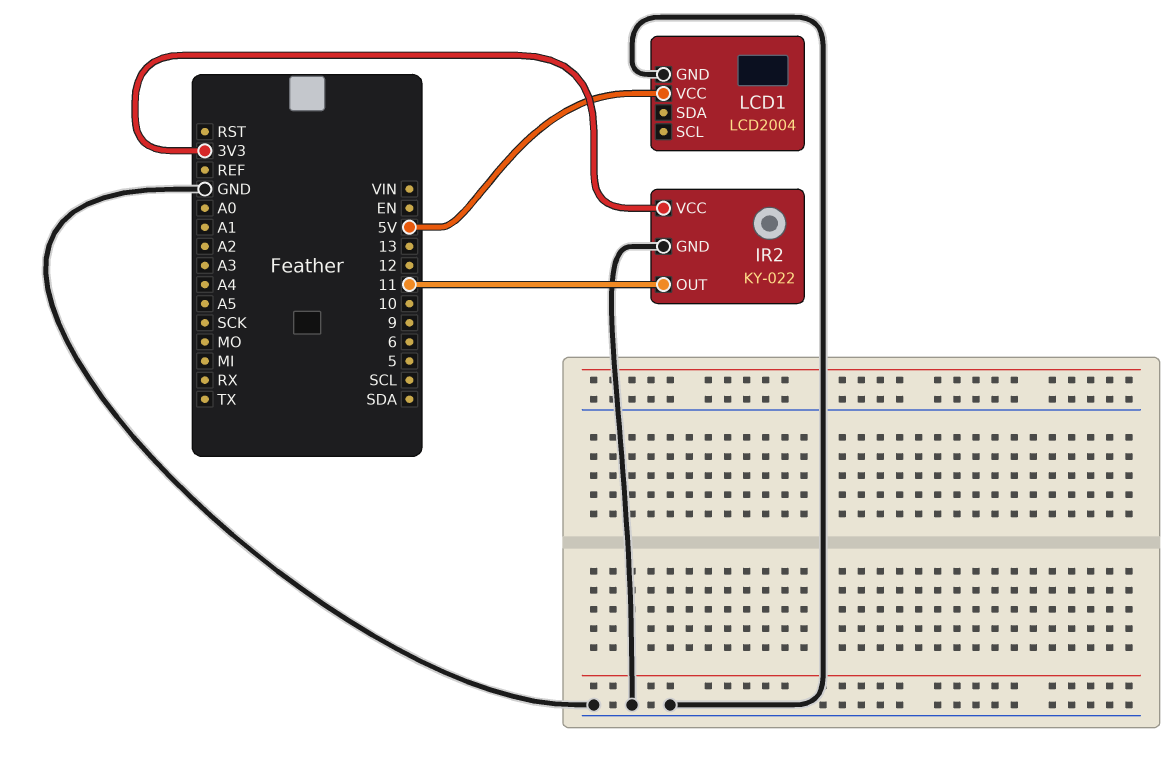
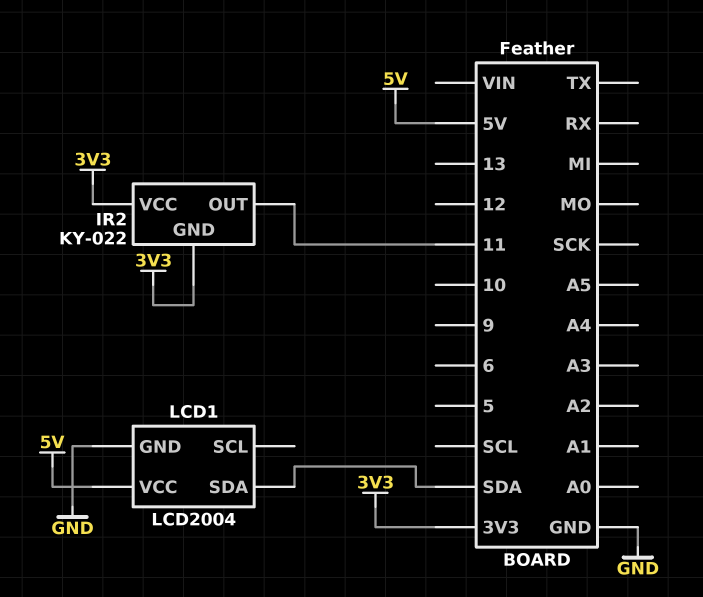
IR2 pin GND: GND -> 3V3
LCD1 pin SDA: none -> SDA

